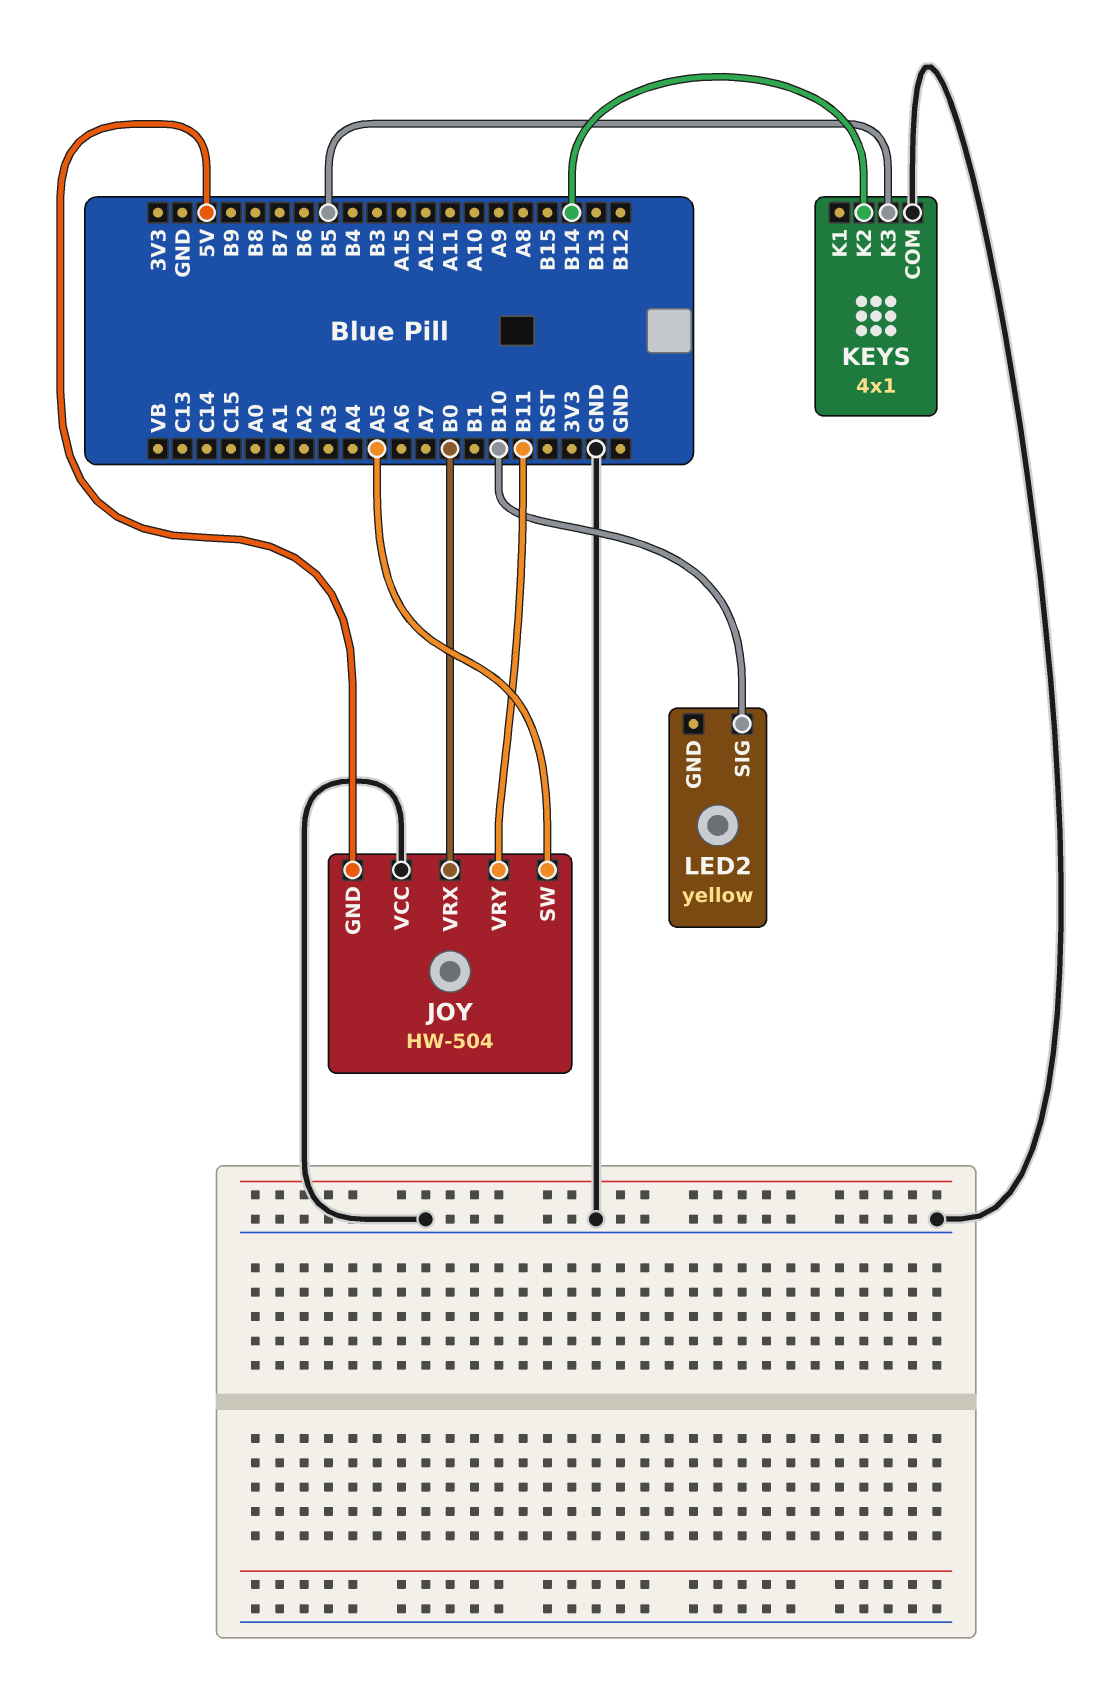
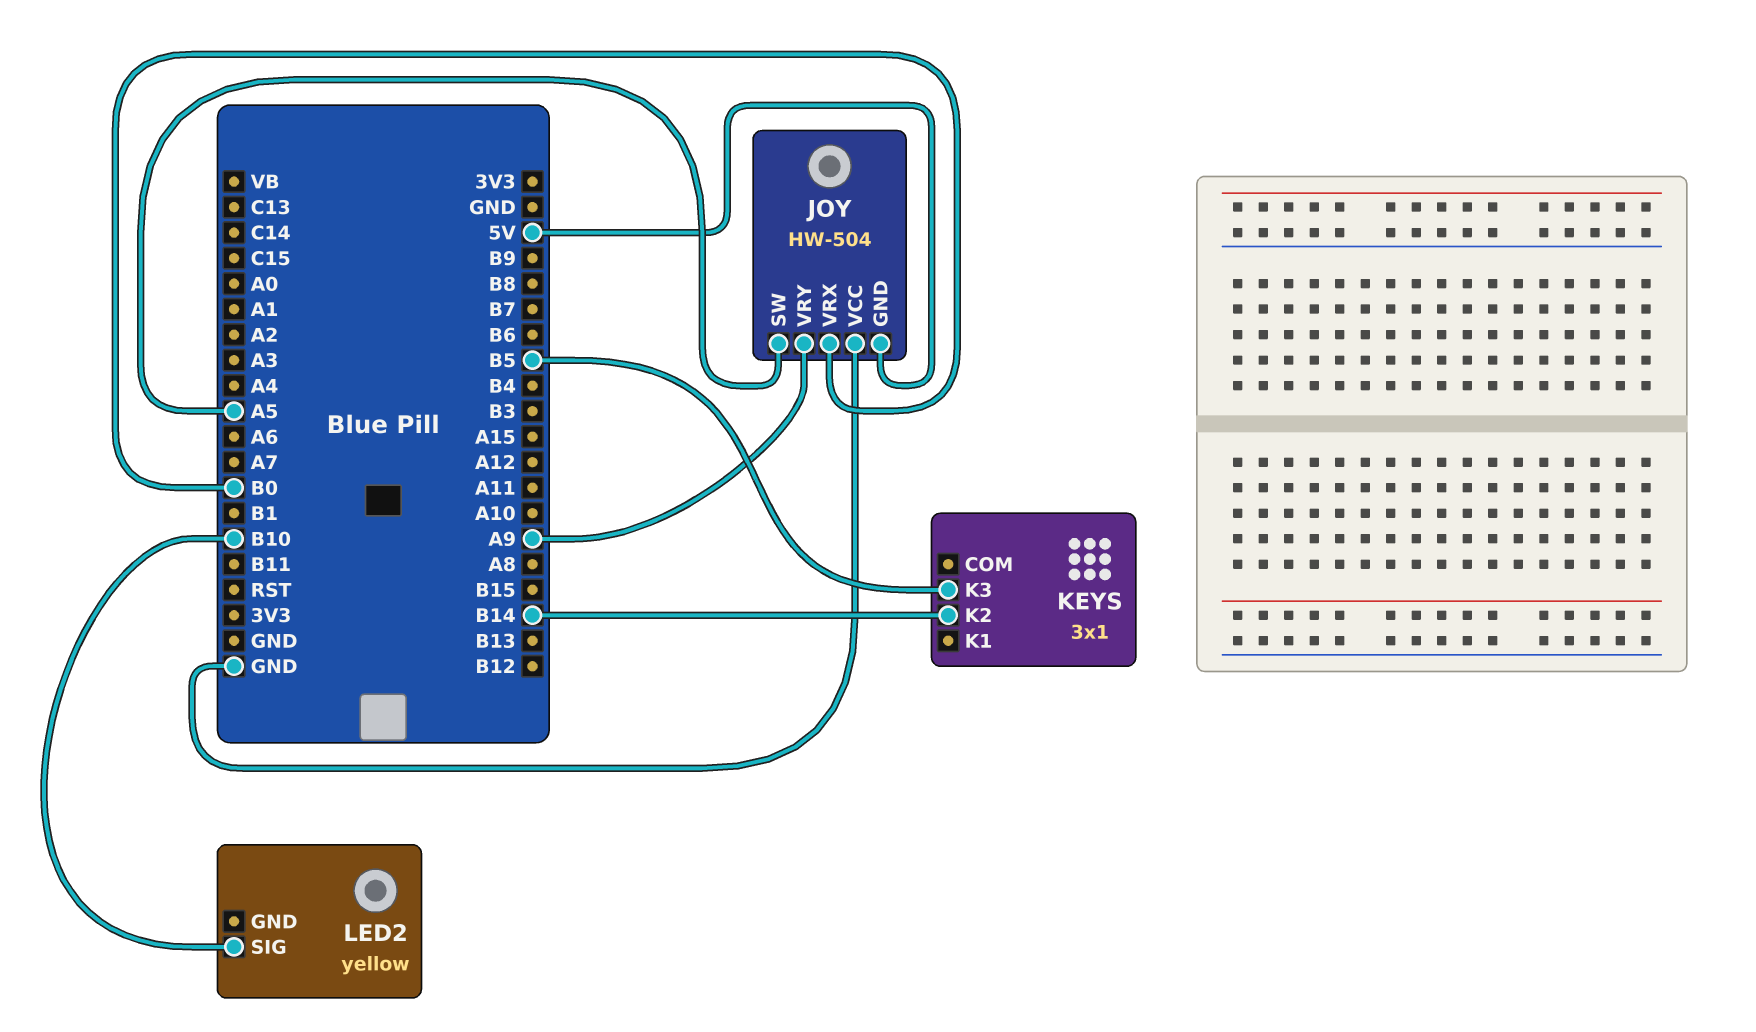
JOY pin VRY: B11 -> A9
KEYS: 4x1 -> 3x1
KEYS pin COM: GND -> none

